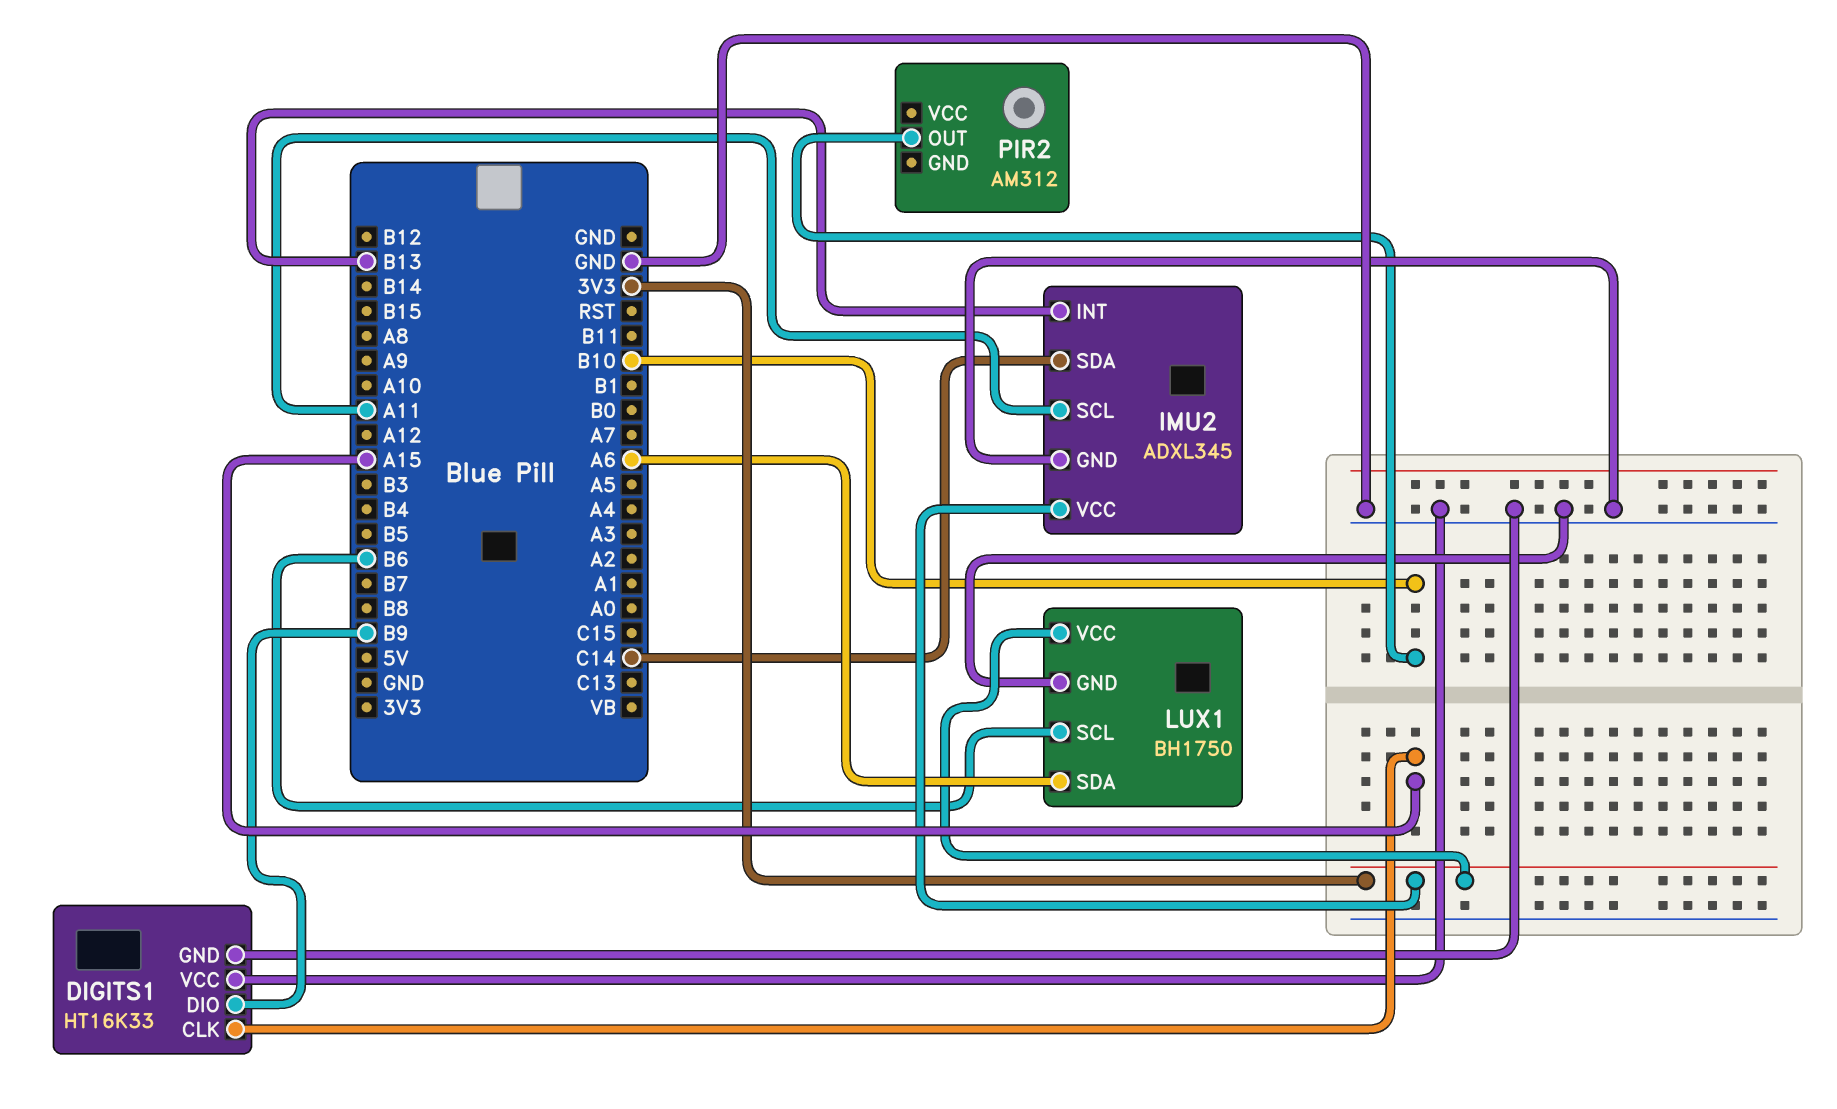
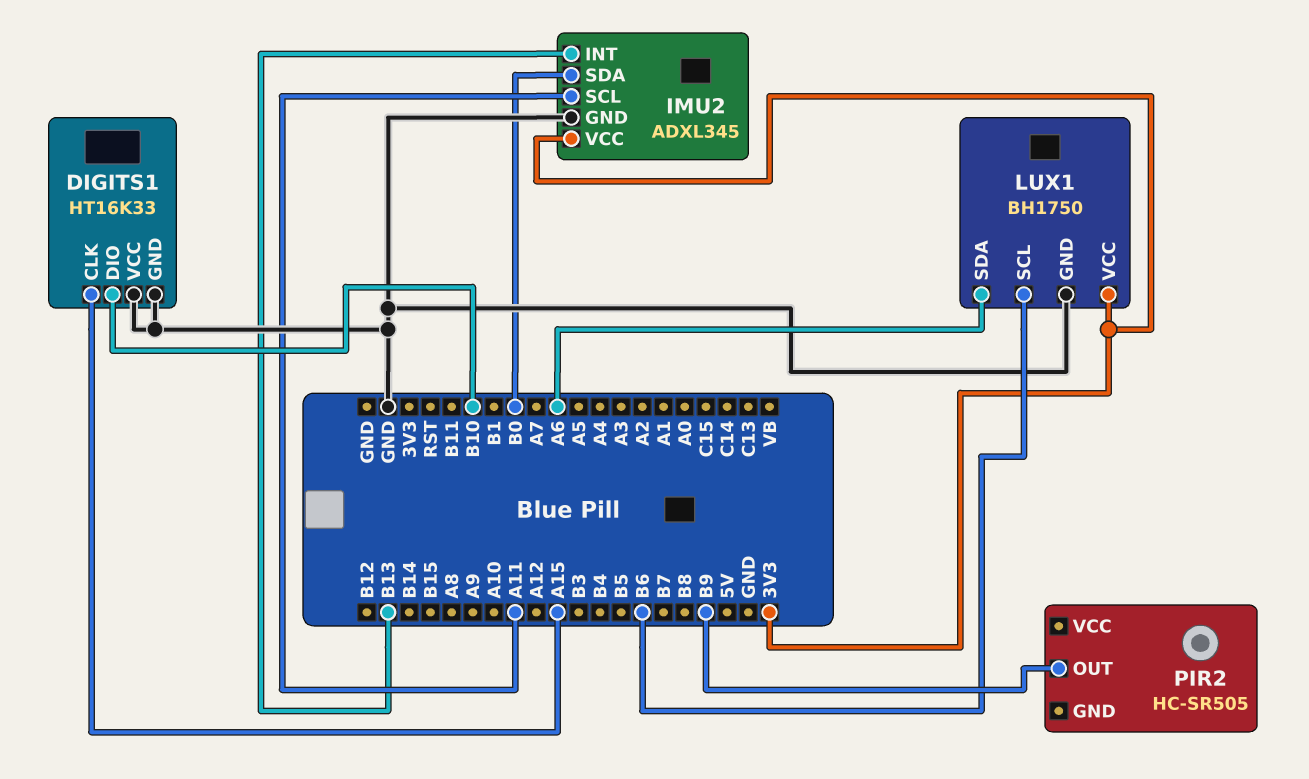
DIGITS1 pin DIO: B9 -> B10
IMU2 pin SDA: C14 -> B0
PIR2: AM312 -> HC-SR505
PIR2 pin OUT: B10 -> B9

